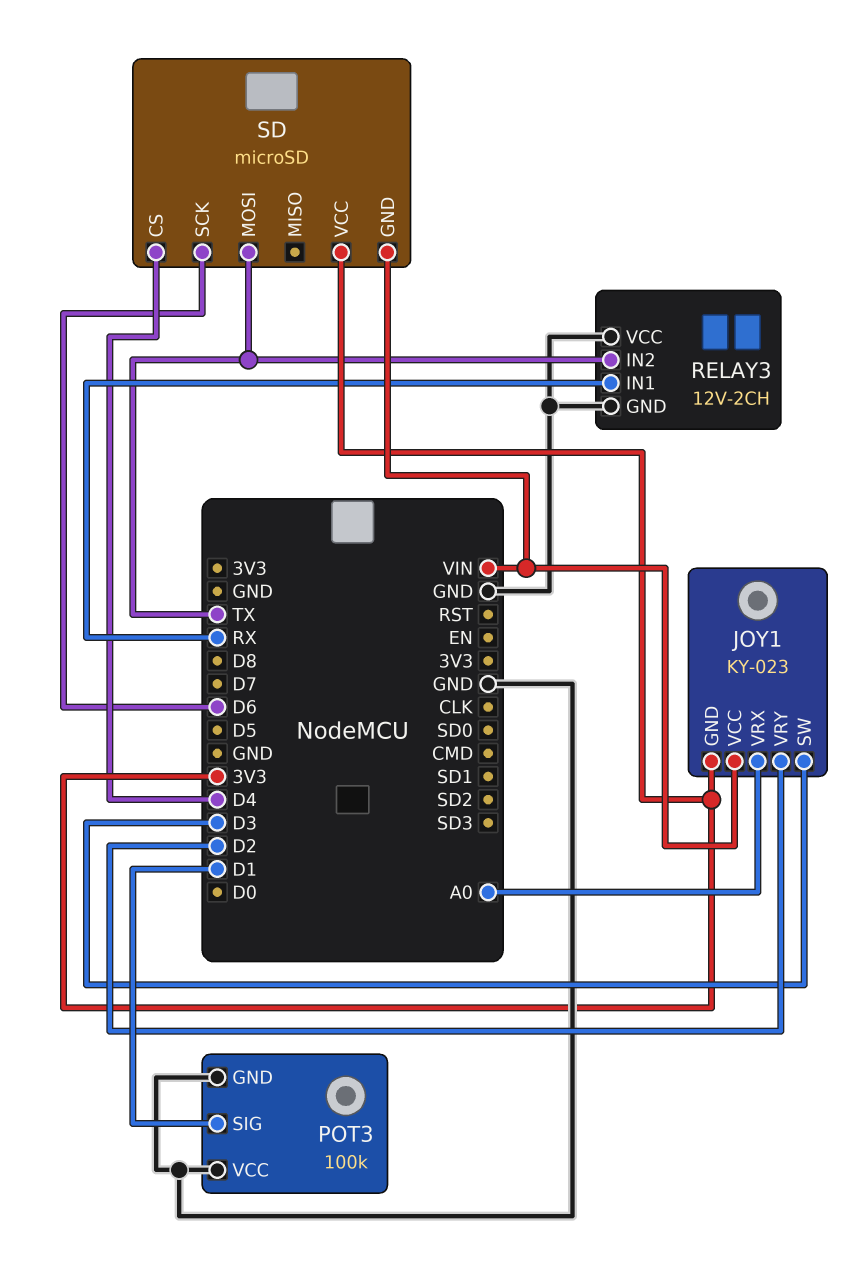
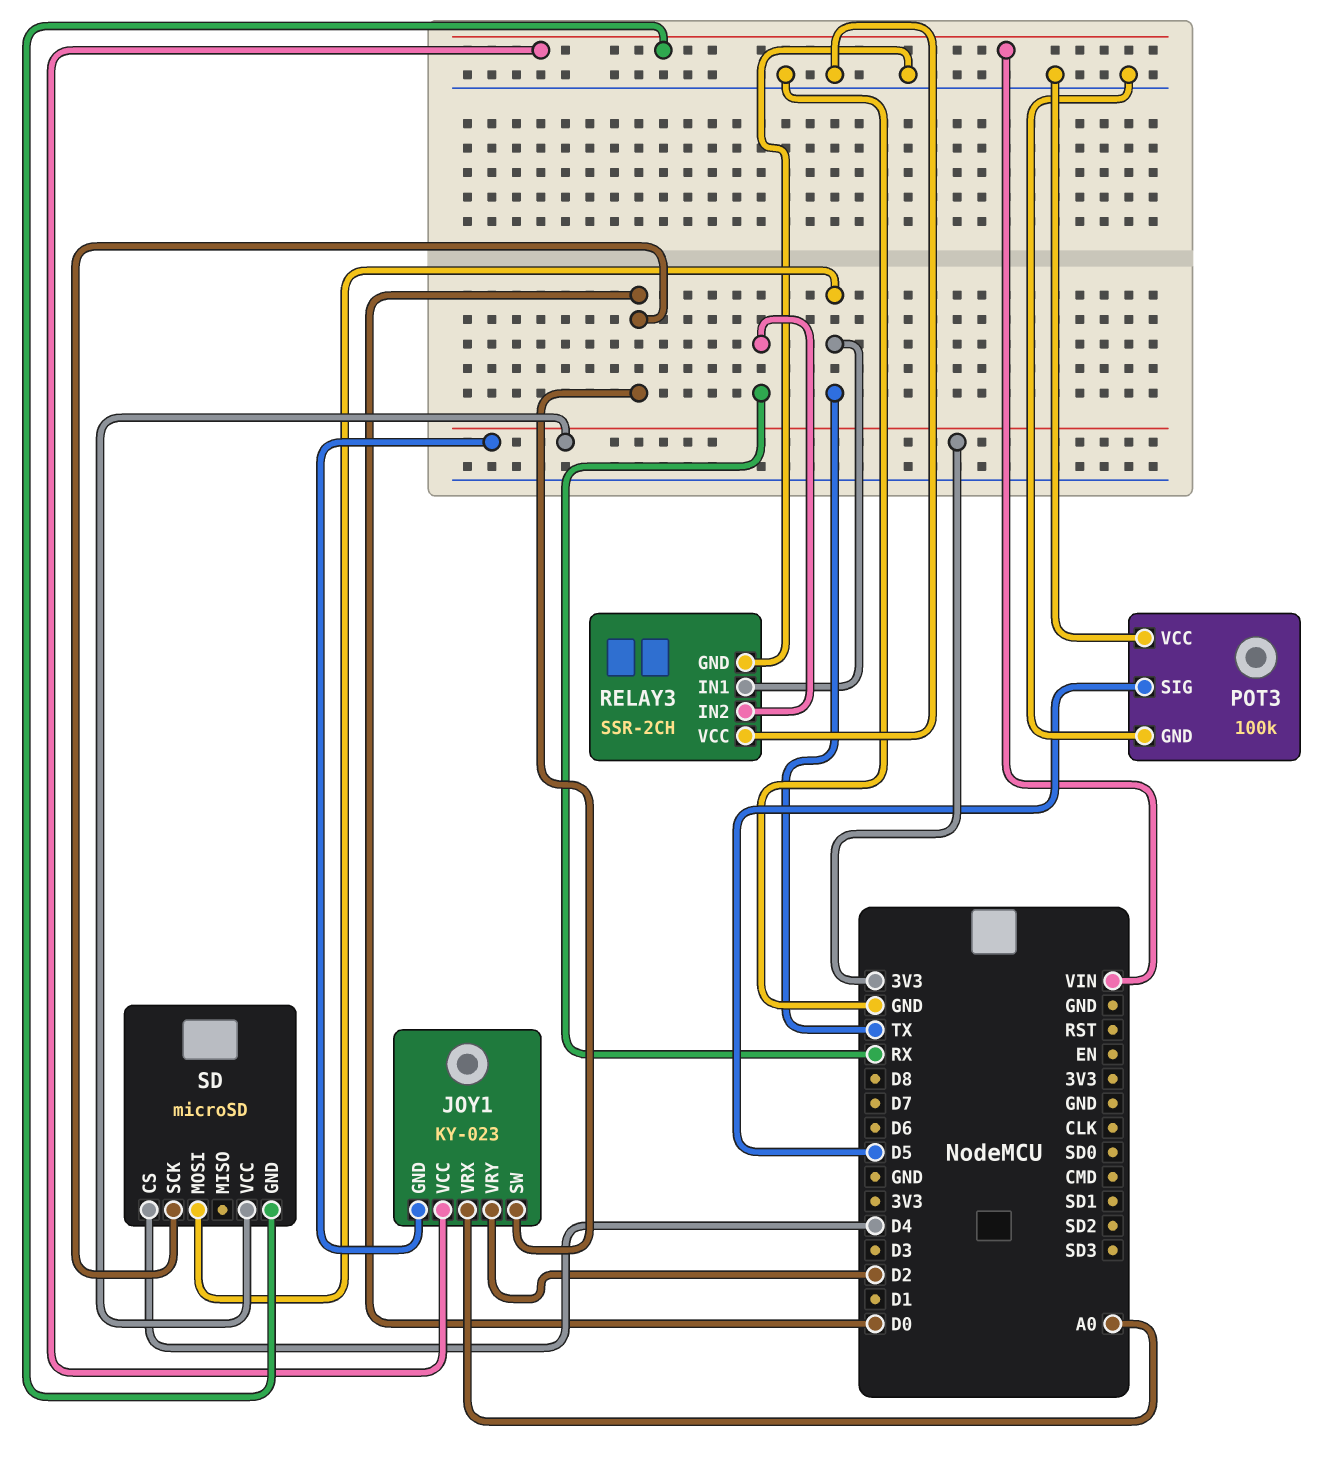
JOY1 pin SW: D3 -> D0
POT3 pin SIG: D1 -> D5
RELAY3: 12V-2CH -> SSR-2CH
RELAY3 pin IN1: RX -> TX
RELAY3 pin IN2: TX -> RX
SD pin SCK: D6 -> D0

